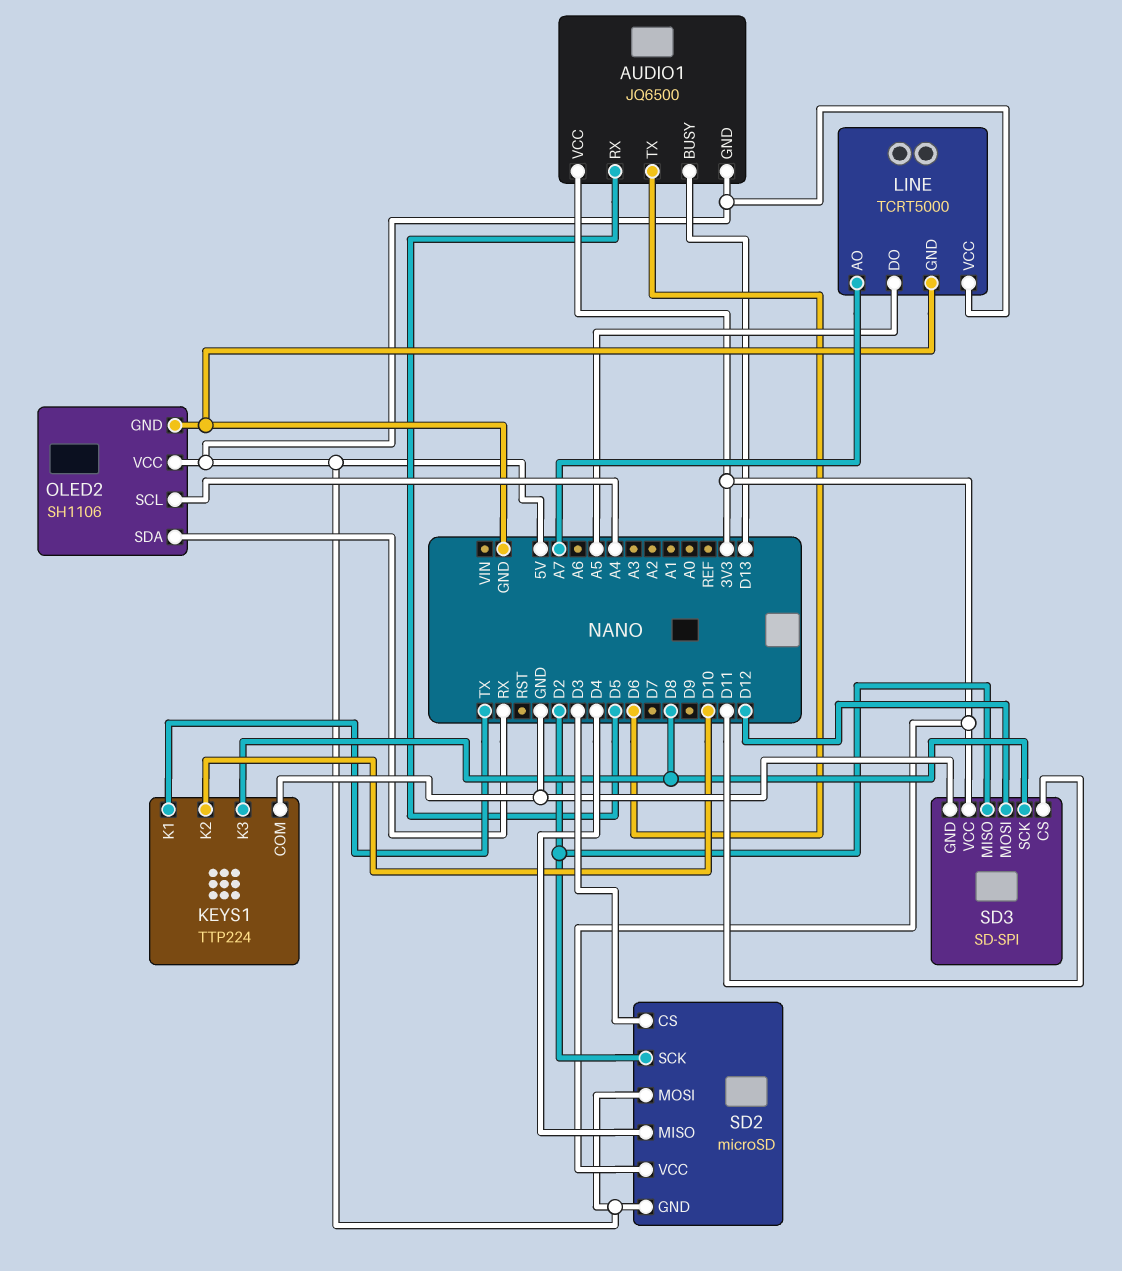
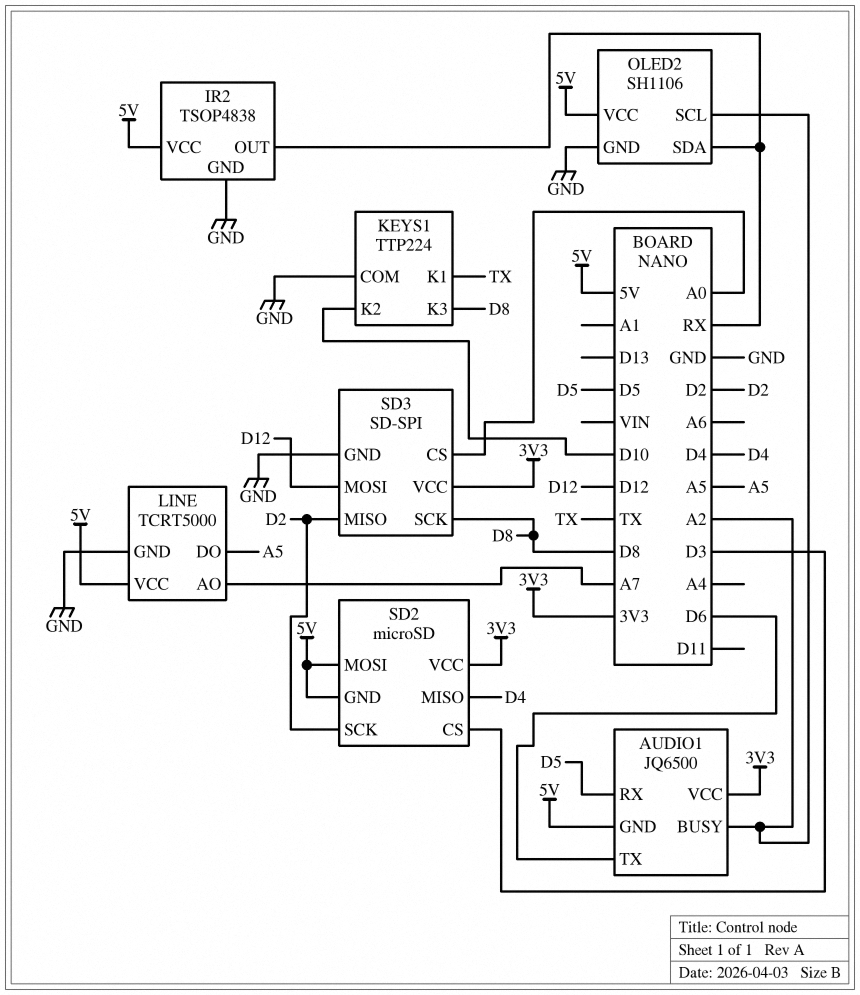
AUDIO1 pin BUSY: D13 -> A2
IR2: none -> TSOP4838
IR2 pin GND: none -> GND
IR2 pin OUT: none -> RX
IR2 pin VCC: none -> 5V
OLED2 pin SCL: A4 -> A2
SD3 pin CS: D11 -> A0

